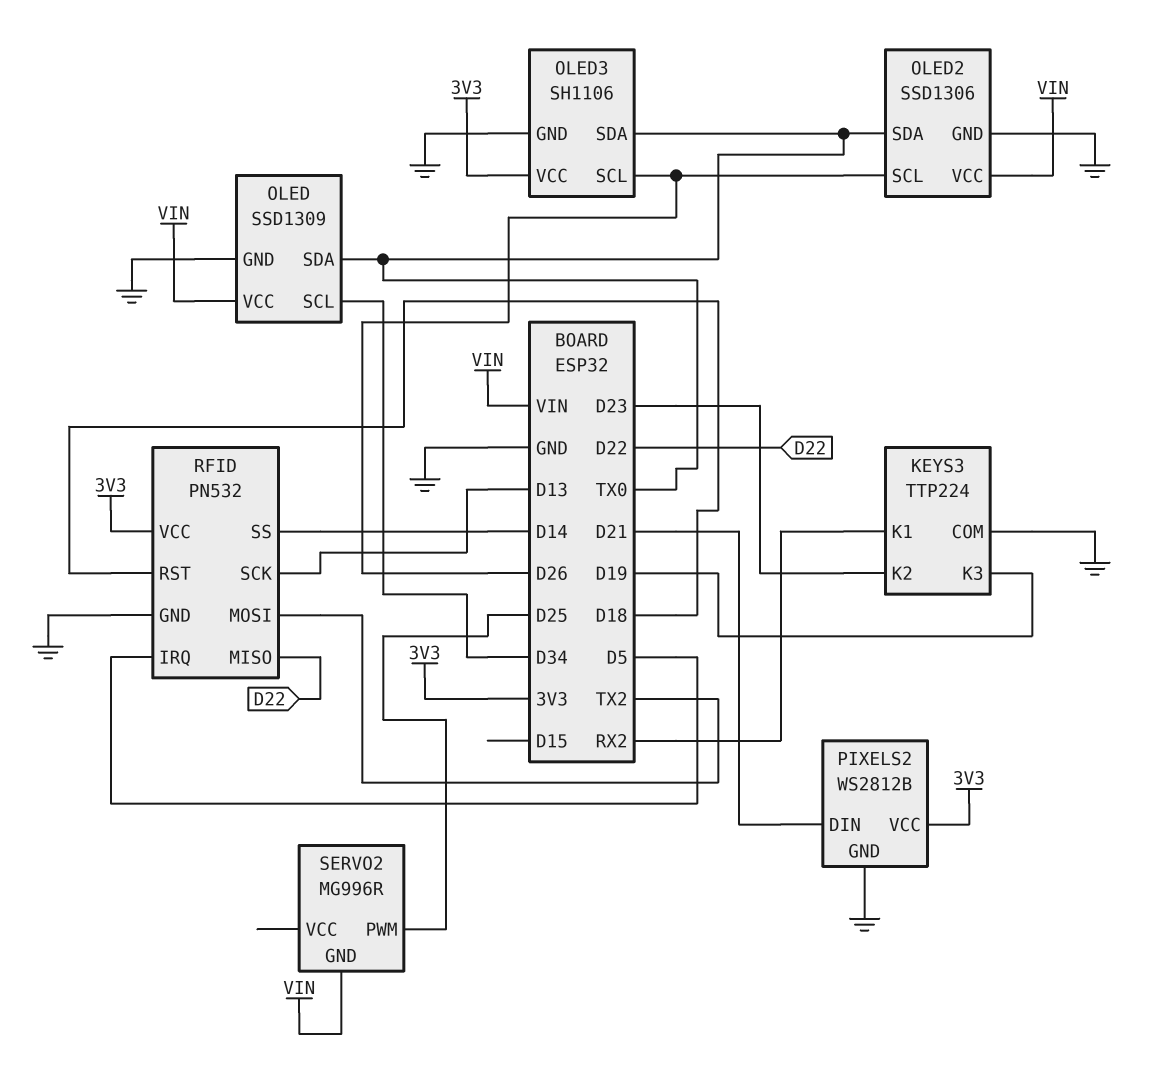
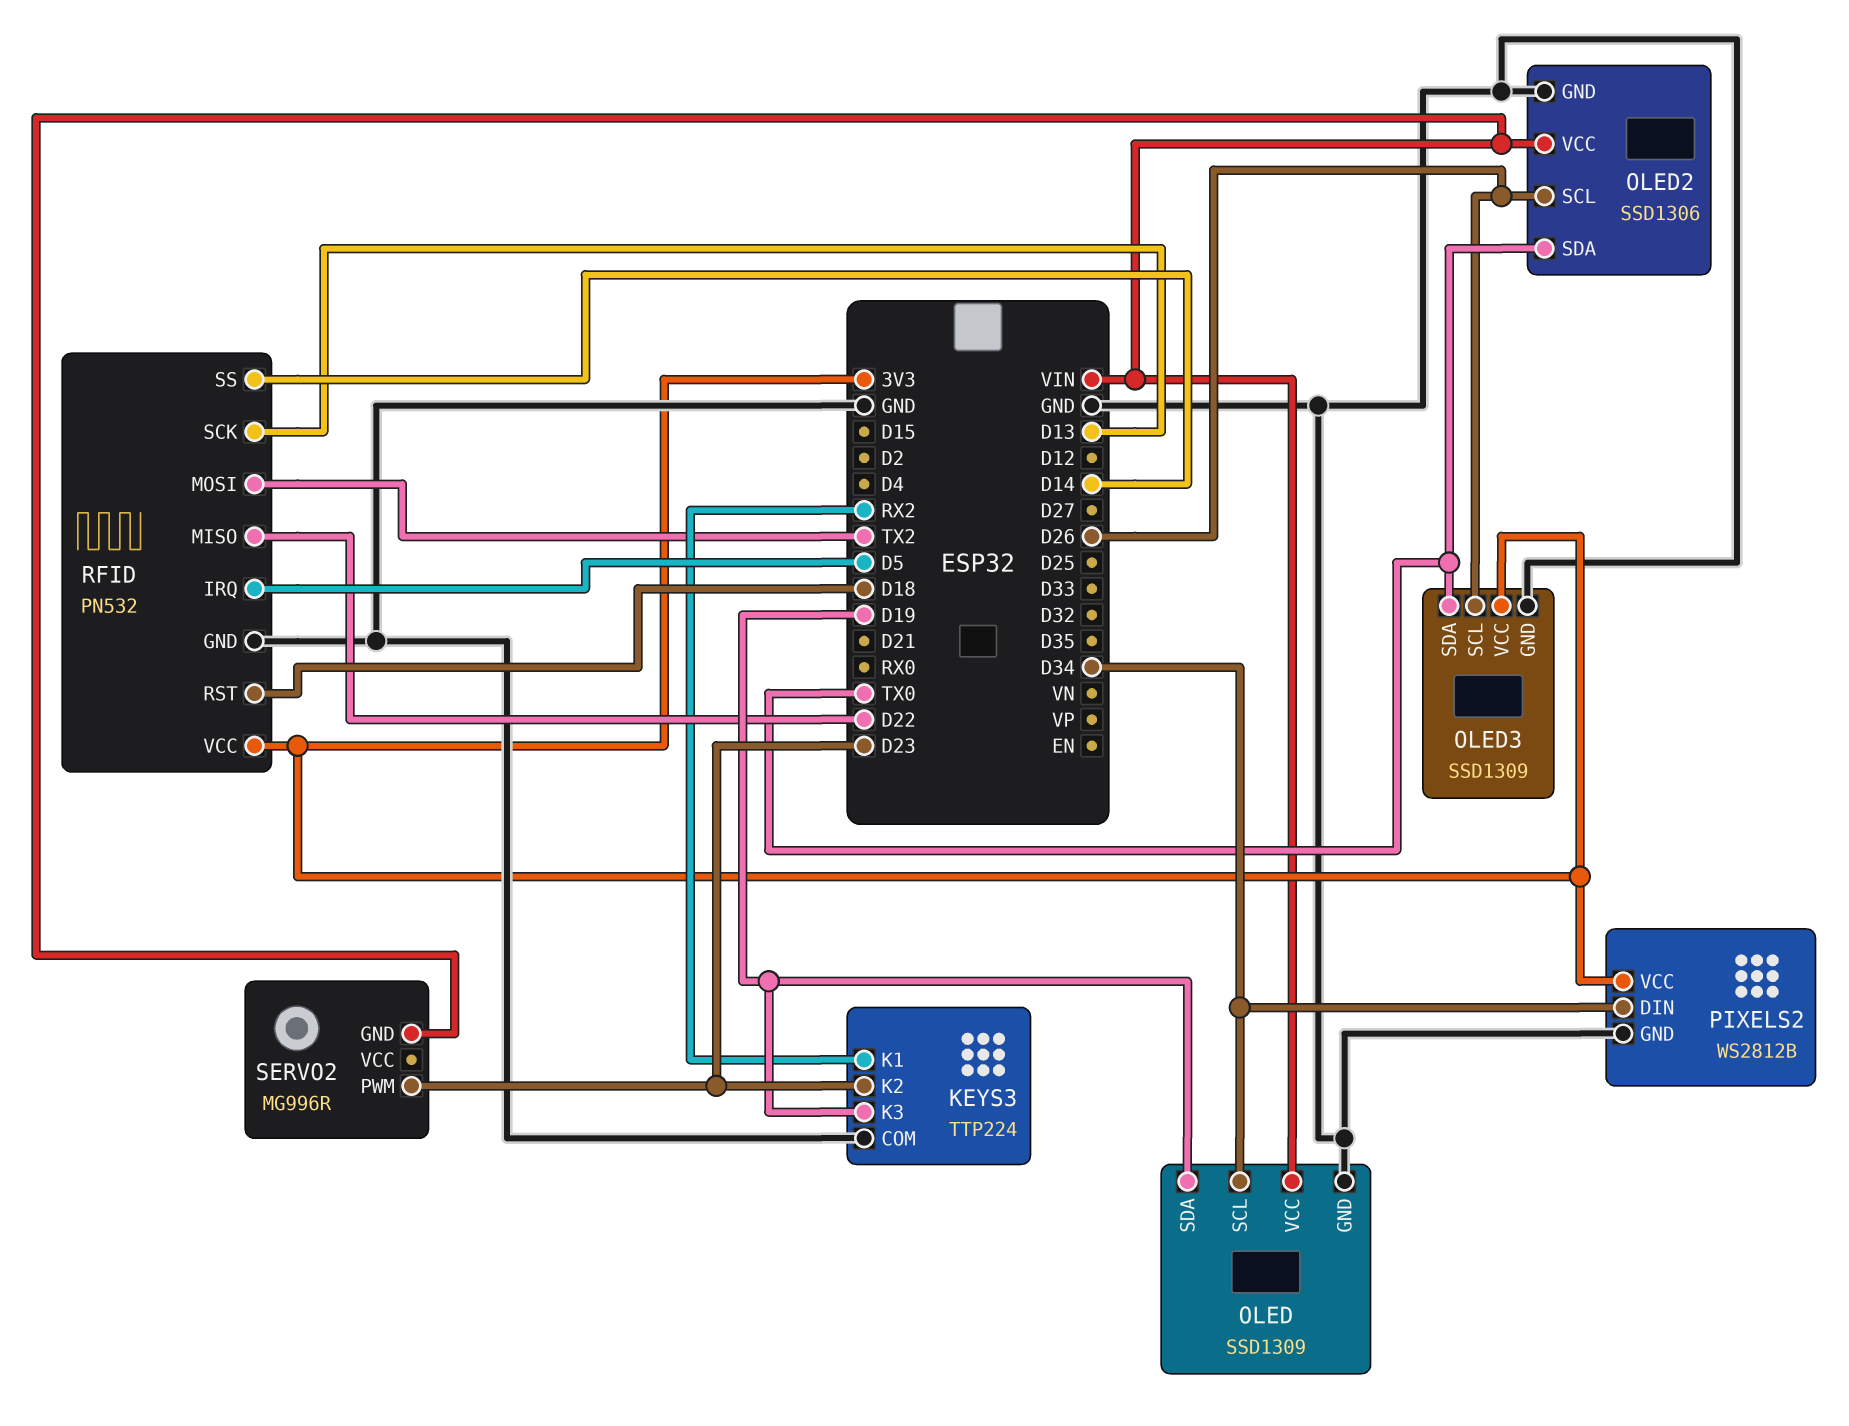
OLED pin SDA: TX0 -> D19
OLED3: SH1106 -> SSD1309
PIXELS2 pin DIN: D21 -> D34
SERVO2 pin PWM: D25 -> D23

